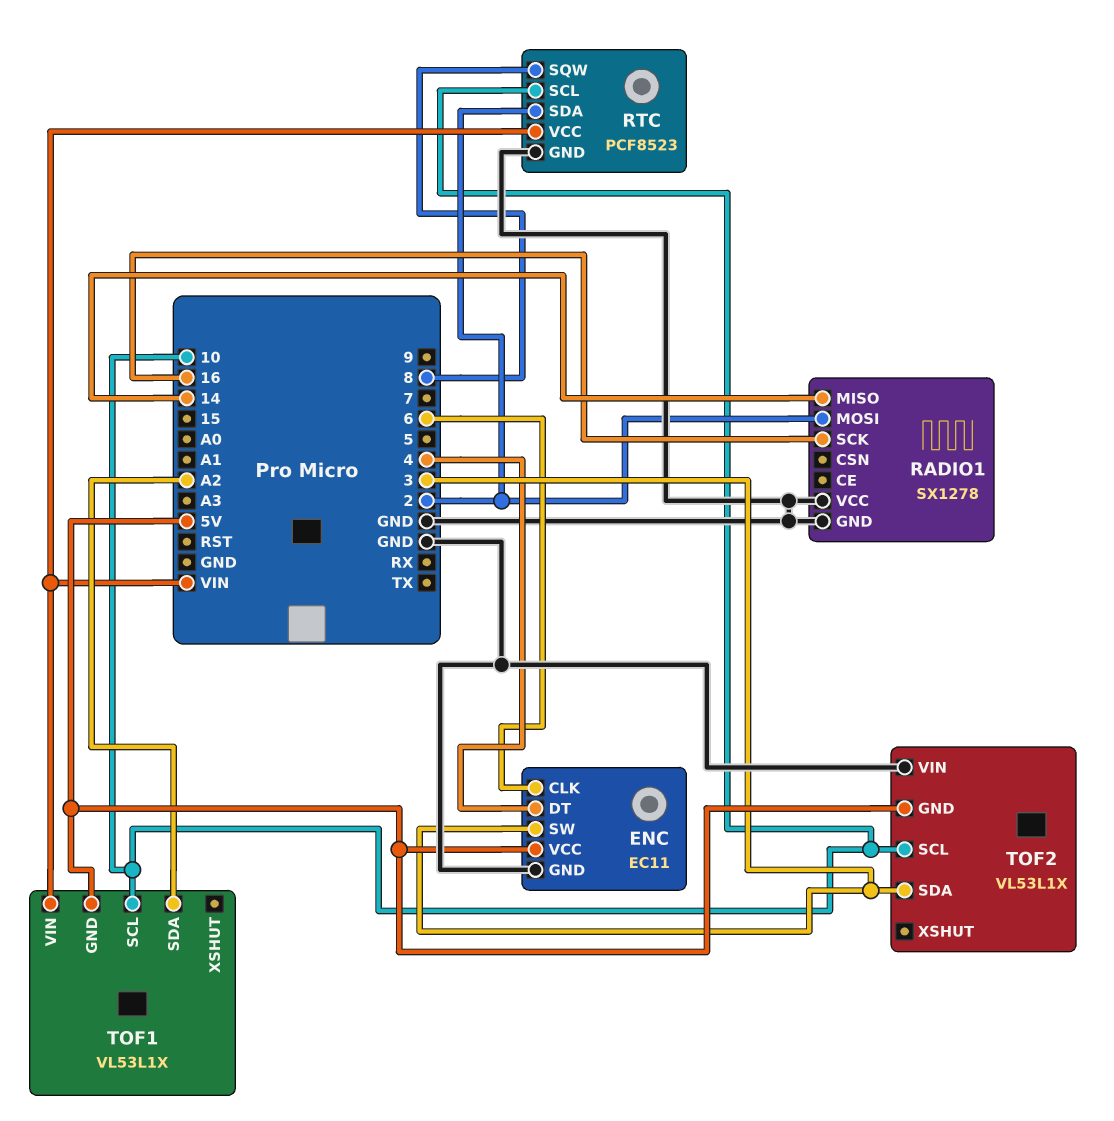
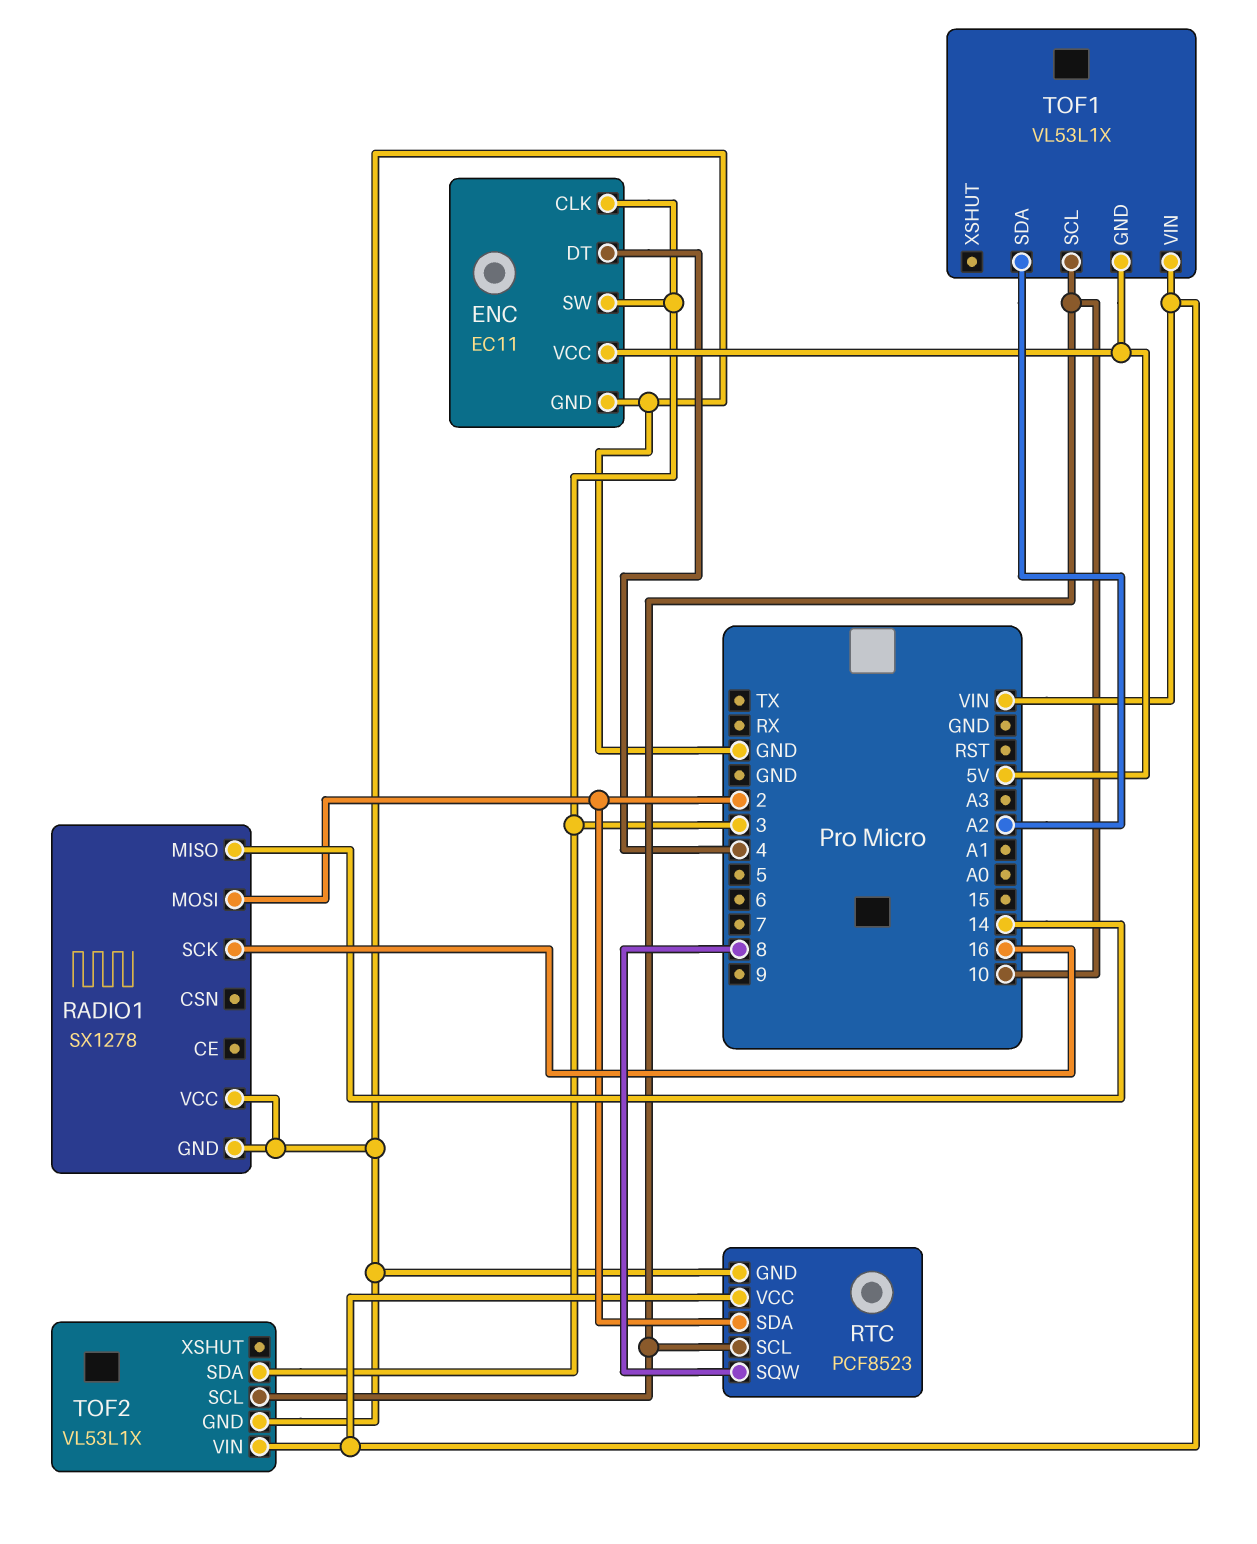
ENC pin CLK: 6 -> 3
TOF2 pin GND: 5V -> GND
TOF2 pin VIN: GND -> VIN

